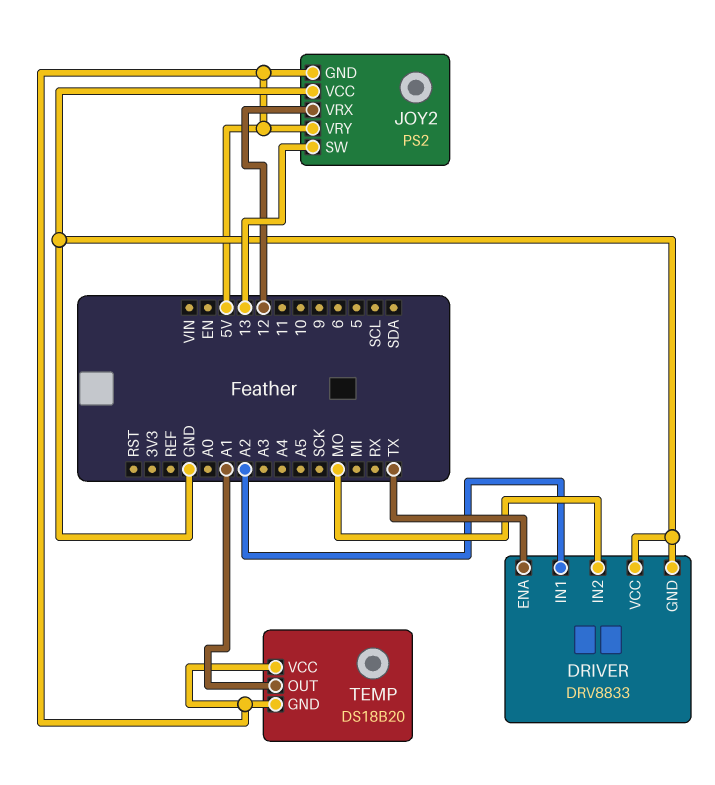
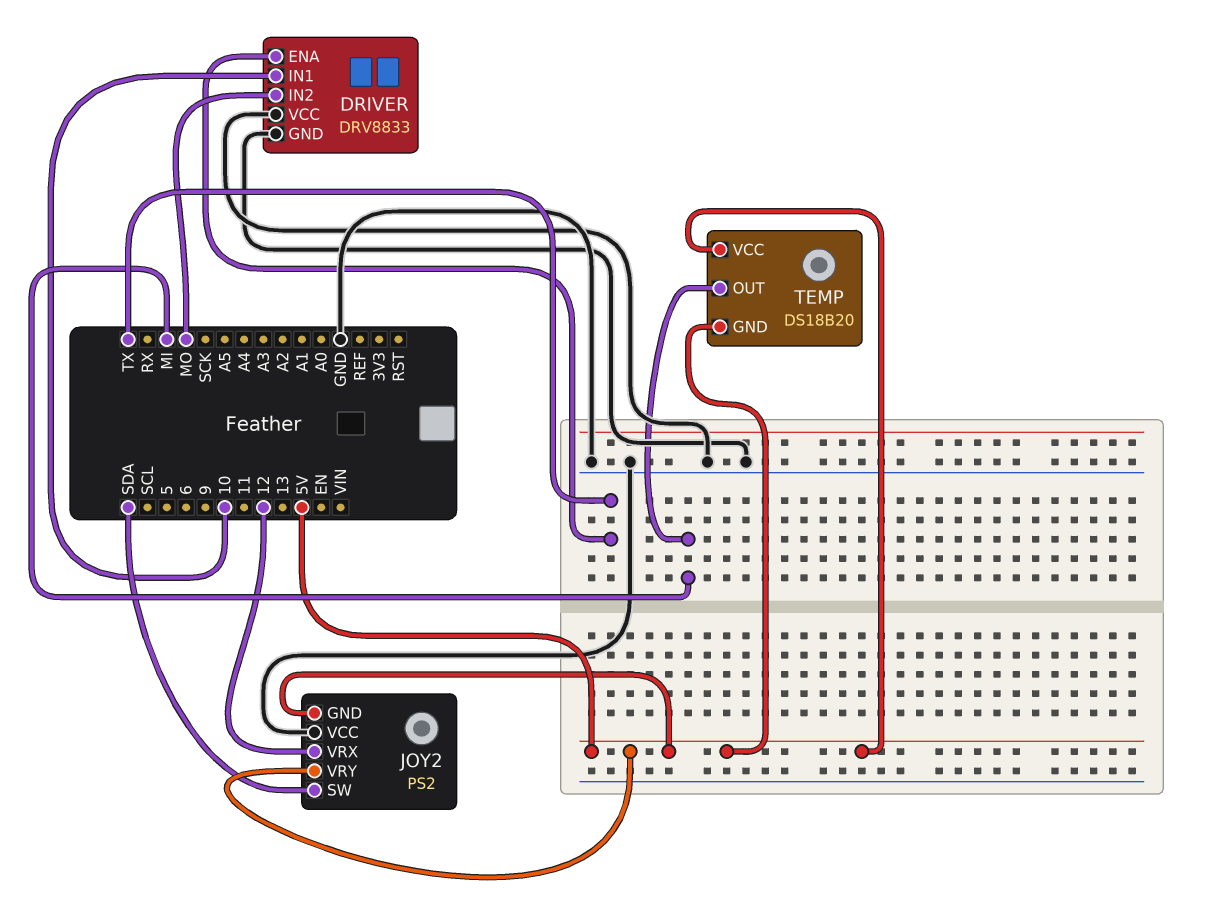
DRIVER pin IN1: A2 -> 10
JOY2 pin SW: 13 -> SDA
TEMP pin OUT: A1 -> MI

